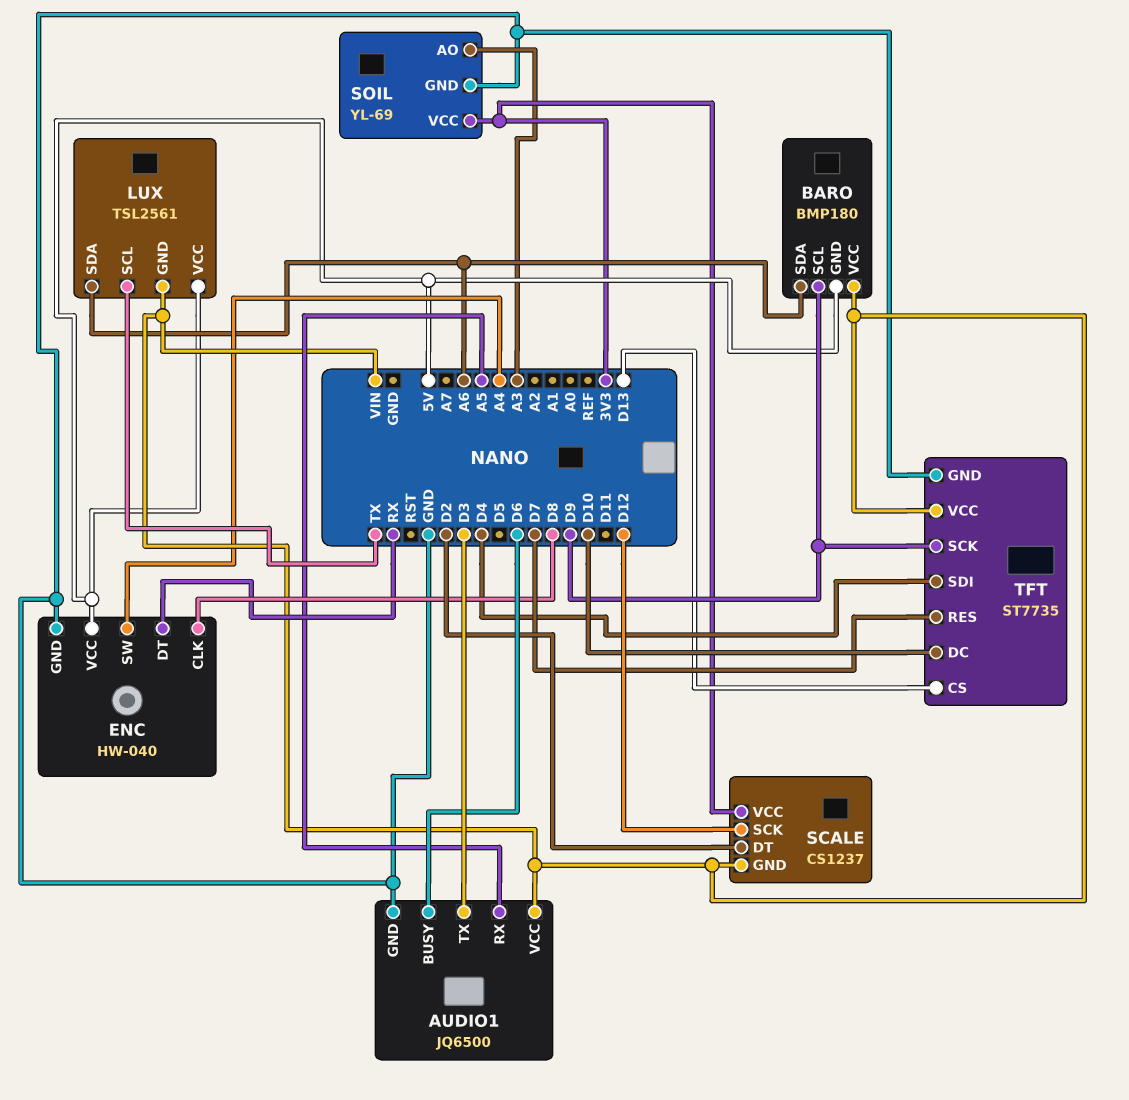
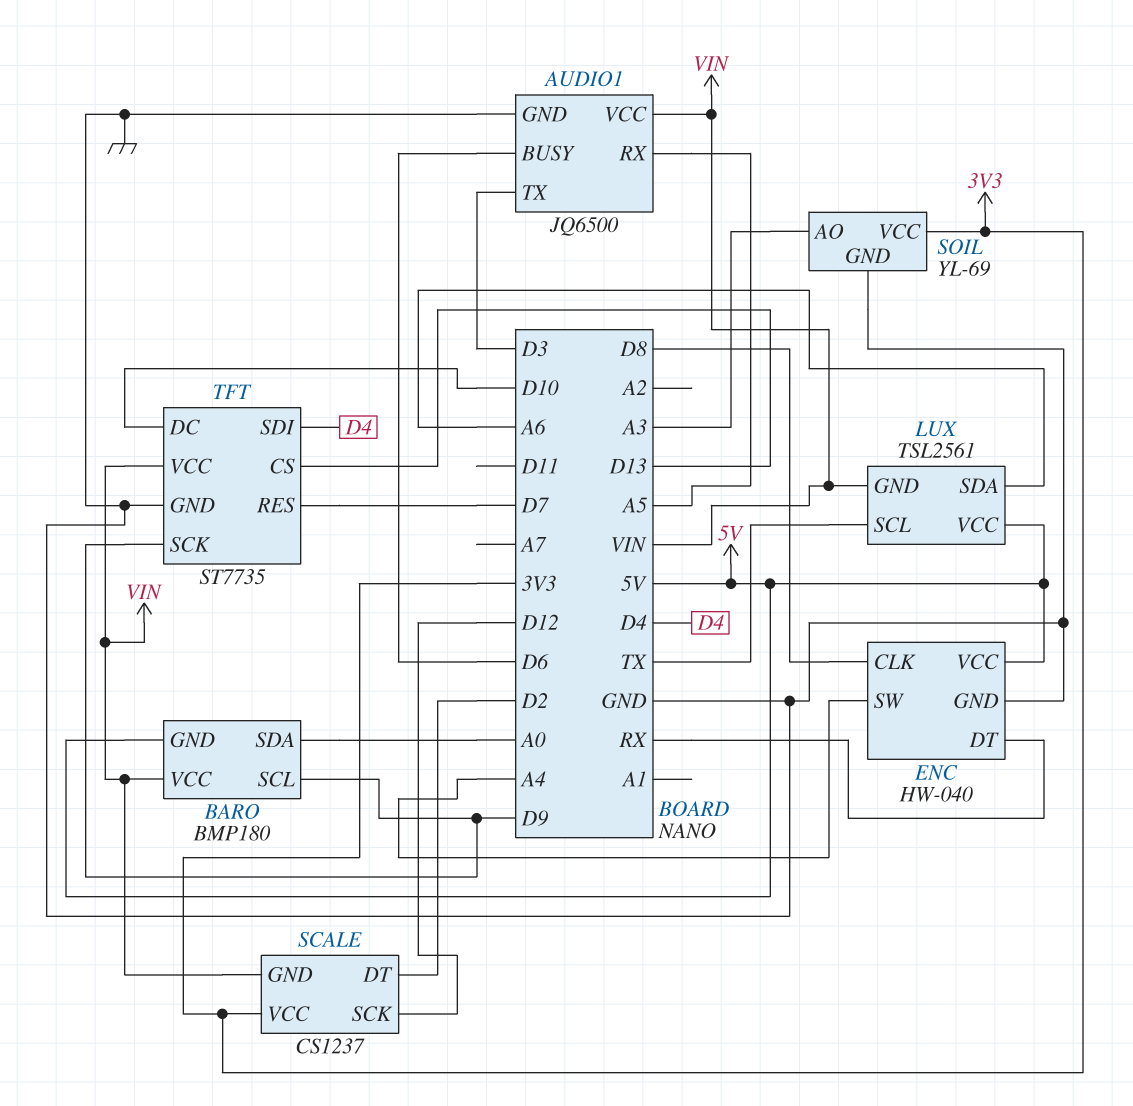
BARO pin SDA: A6 -> A0

